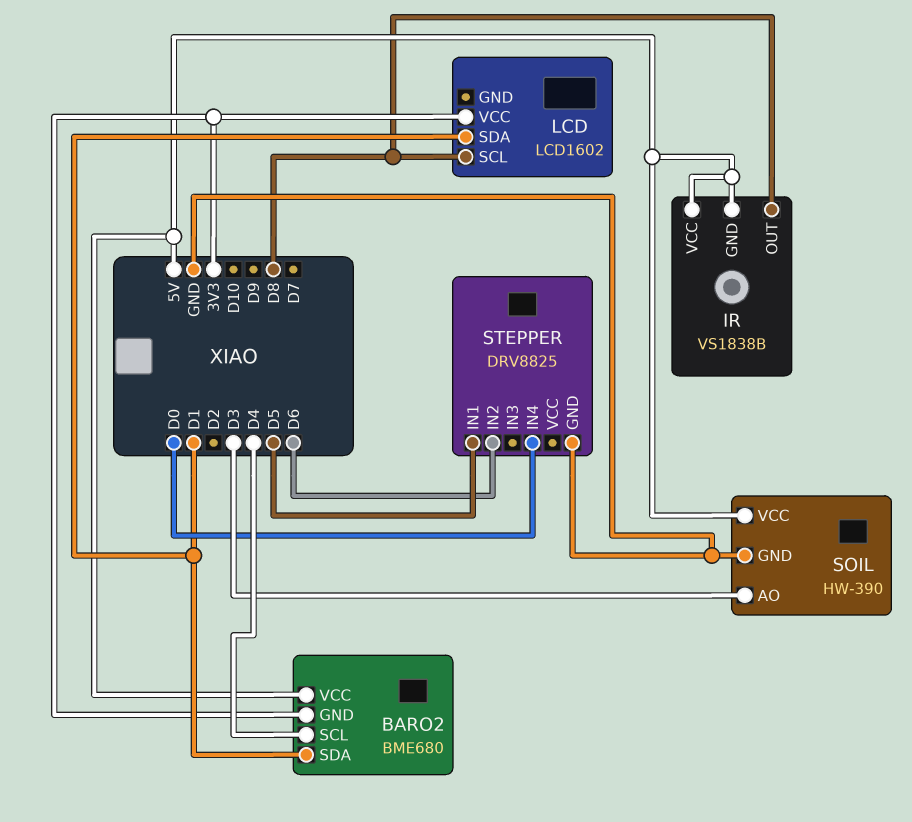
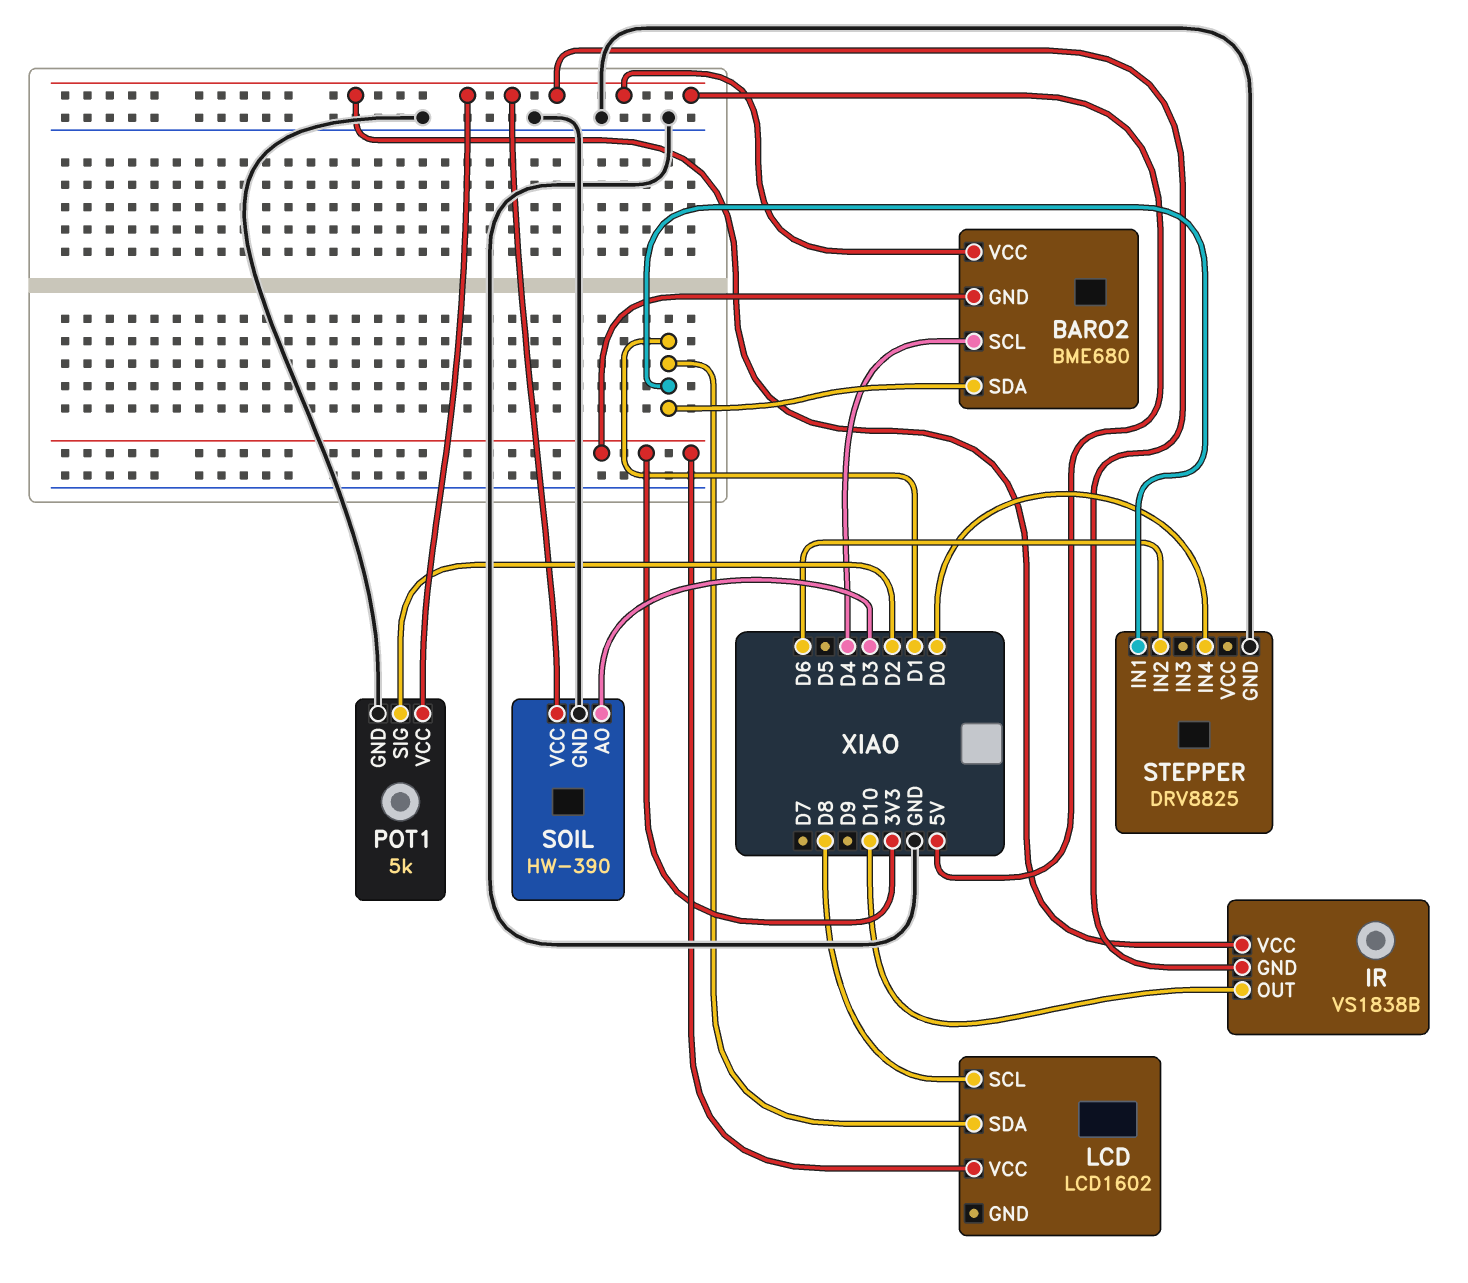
IR pin OUT: D8 -> D10
POT1: none -> 5k
POT1 pin GND: none -> GND
POT1 pin SIG: none -> D2
POT1 pin VCC: none -> 5V
STEPPER pin IN1: D5 -> D1

